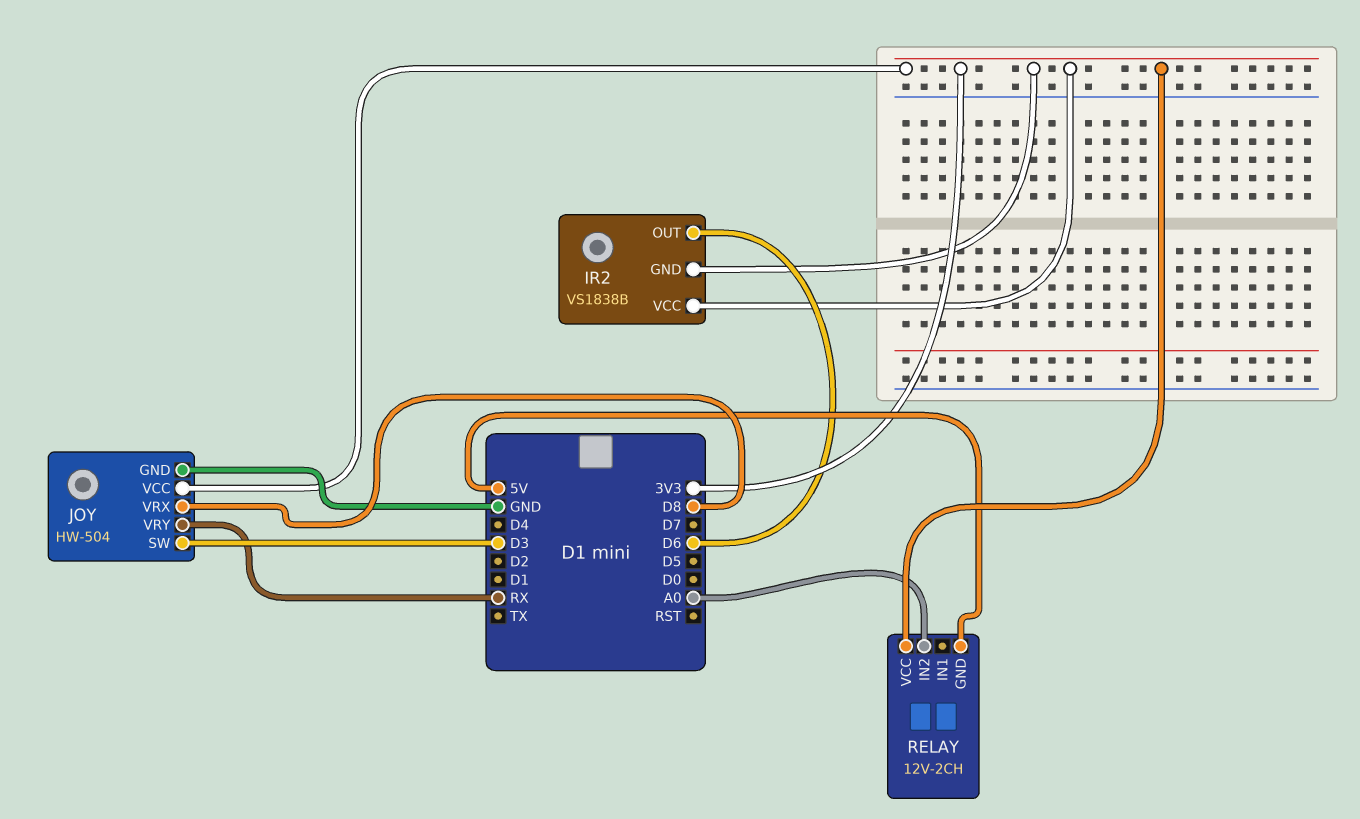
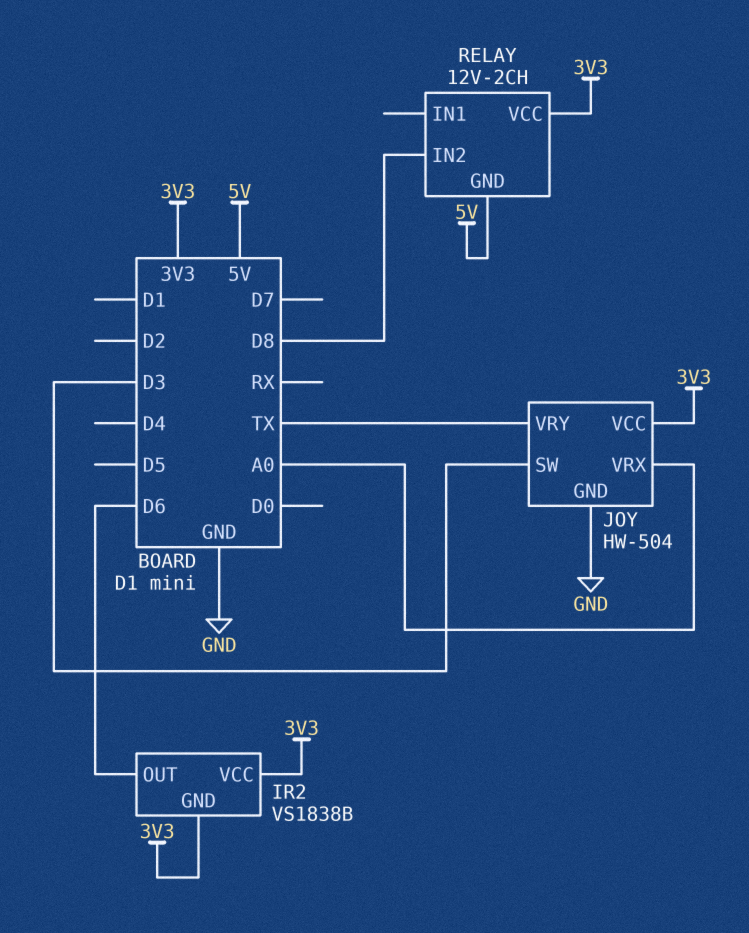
JOY pin VRX: D8 -> A0
JOY pin VRY: RX -> TX
RELAY pin IN2: A0 -> D8

